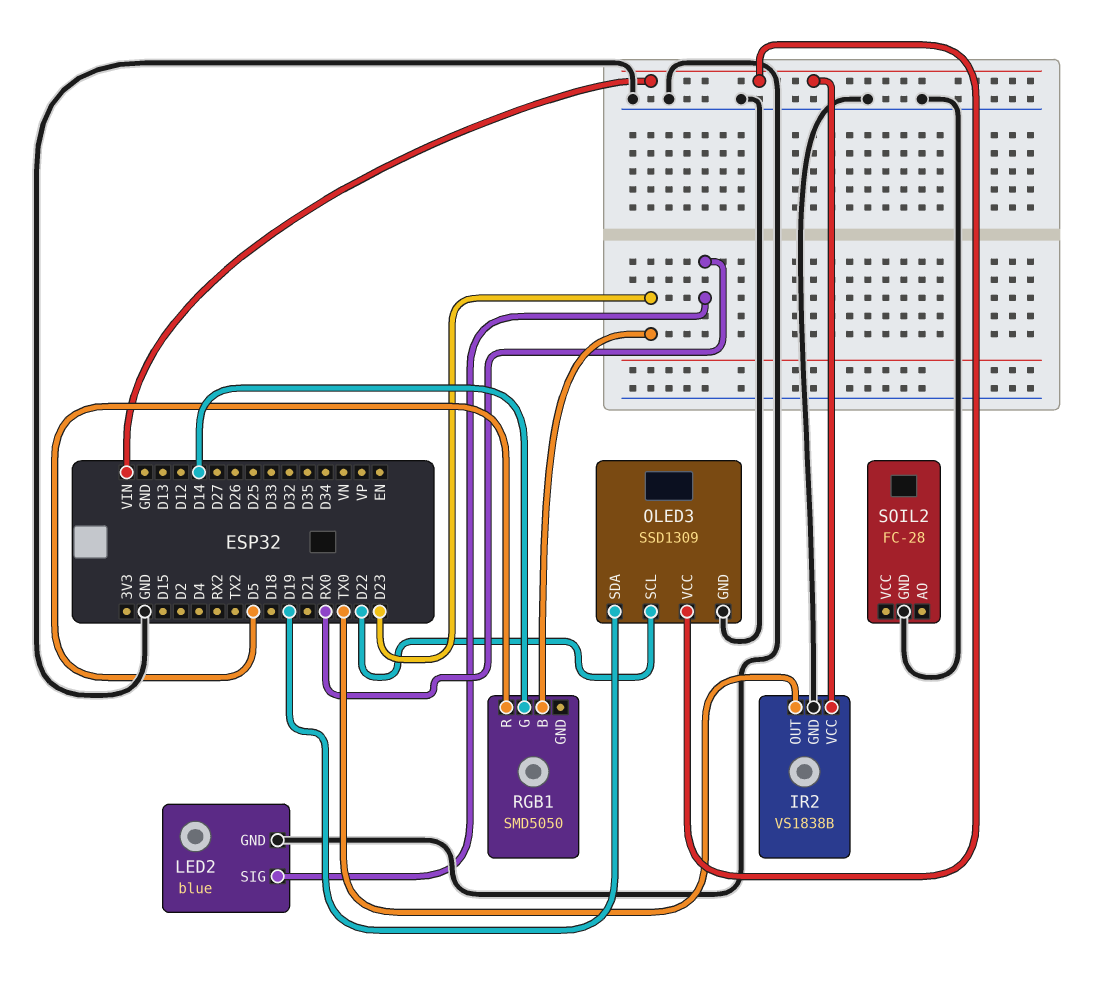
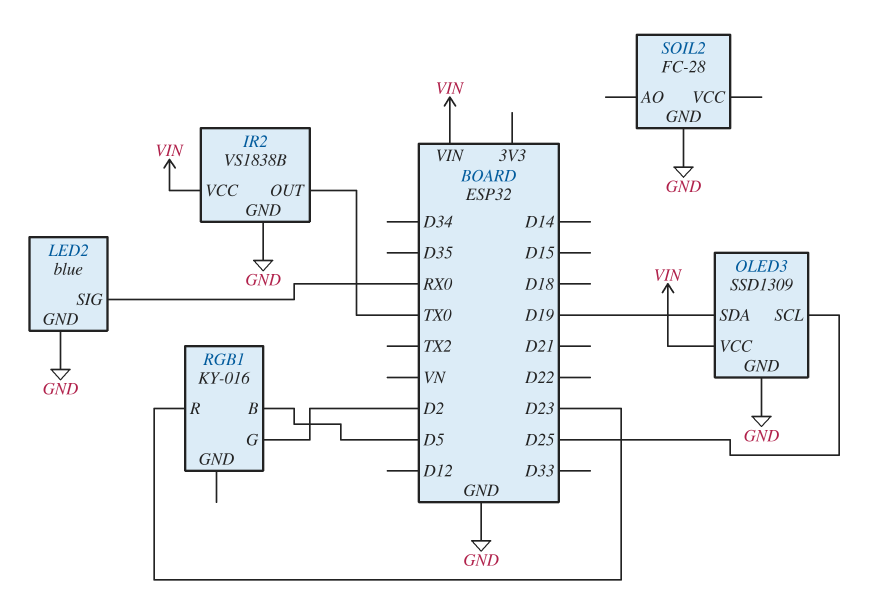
OLED3 pin SCL: D22 -> D25
RGB1: SMD5050 -> KY-016
RGB1 pin B: D23 -> D5
RGB1 pin G: D14 -> D2
RGB1 pin R: D5 -> D23

